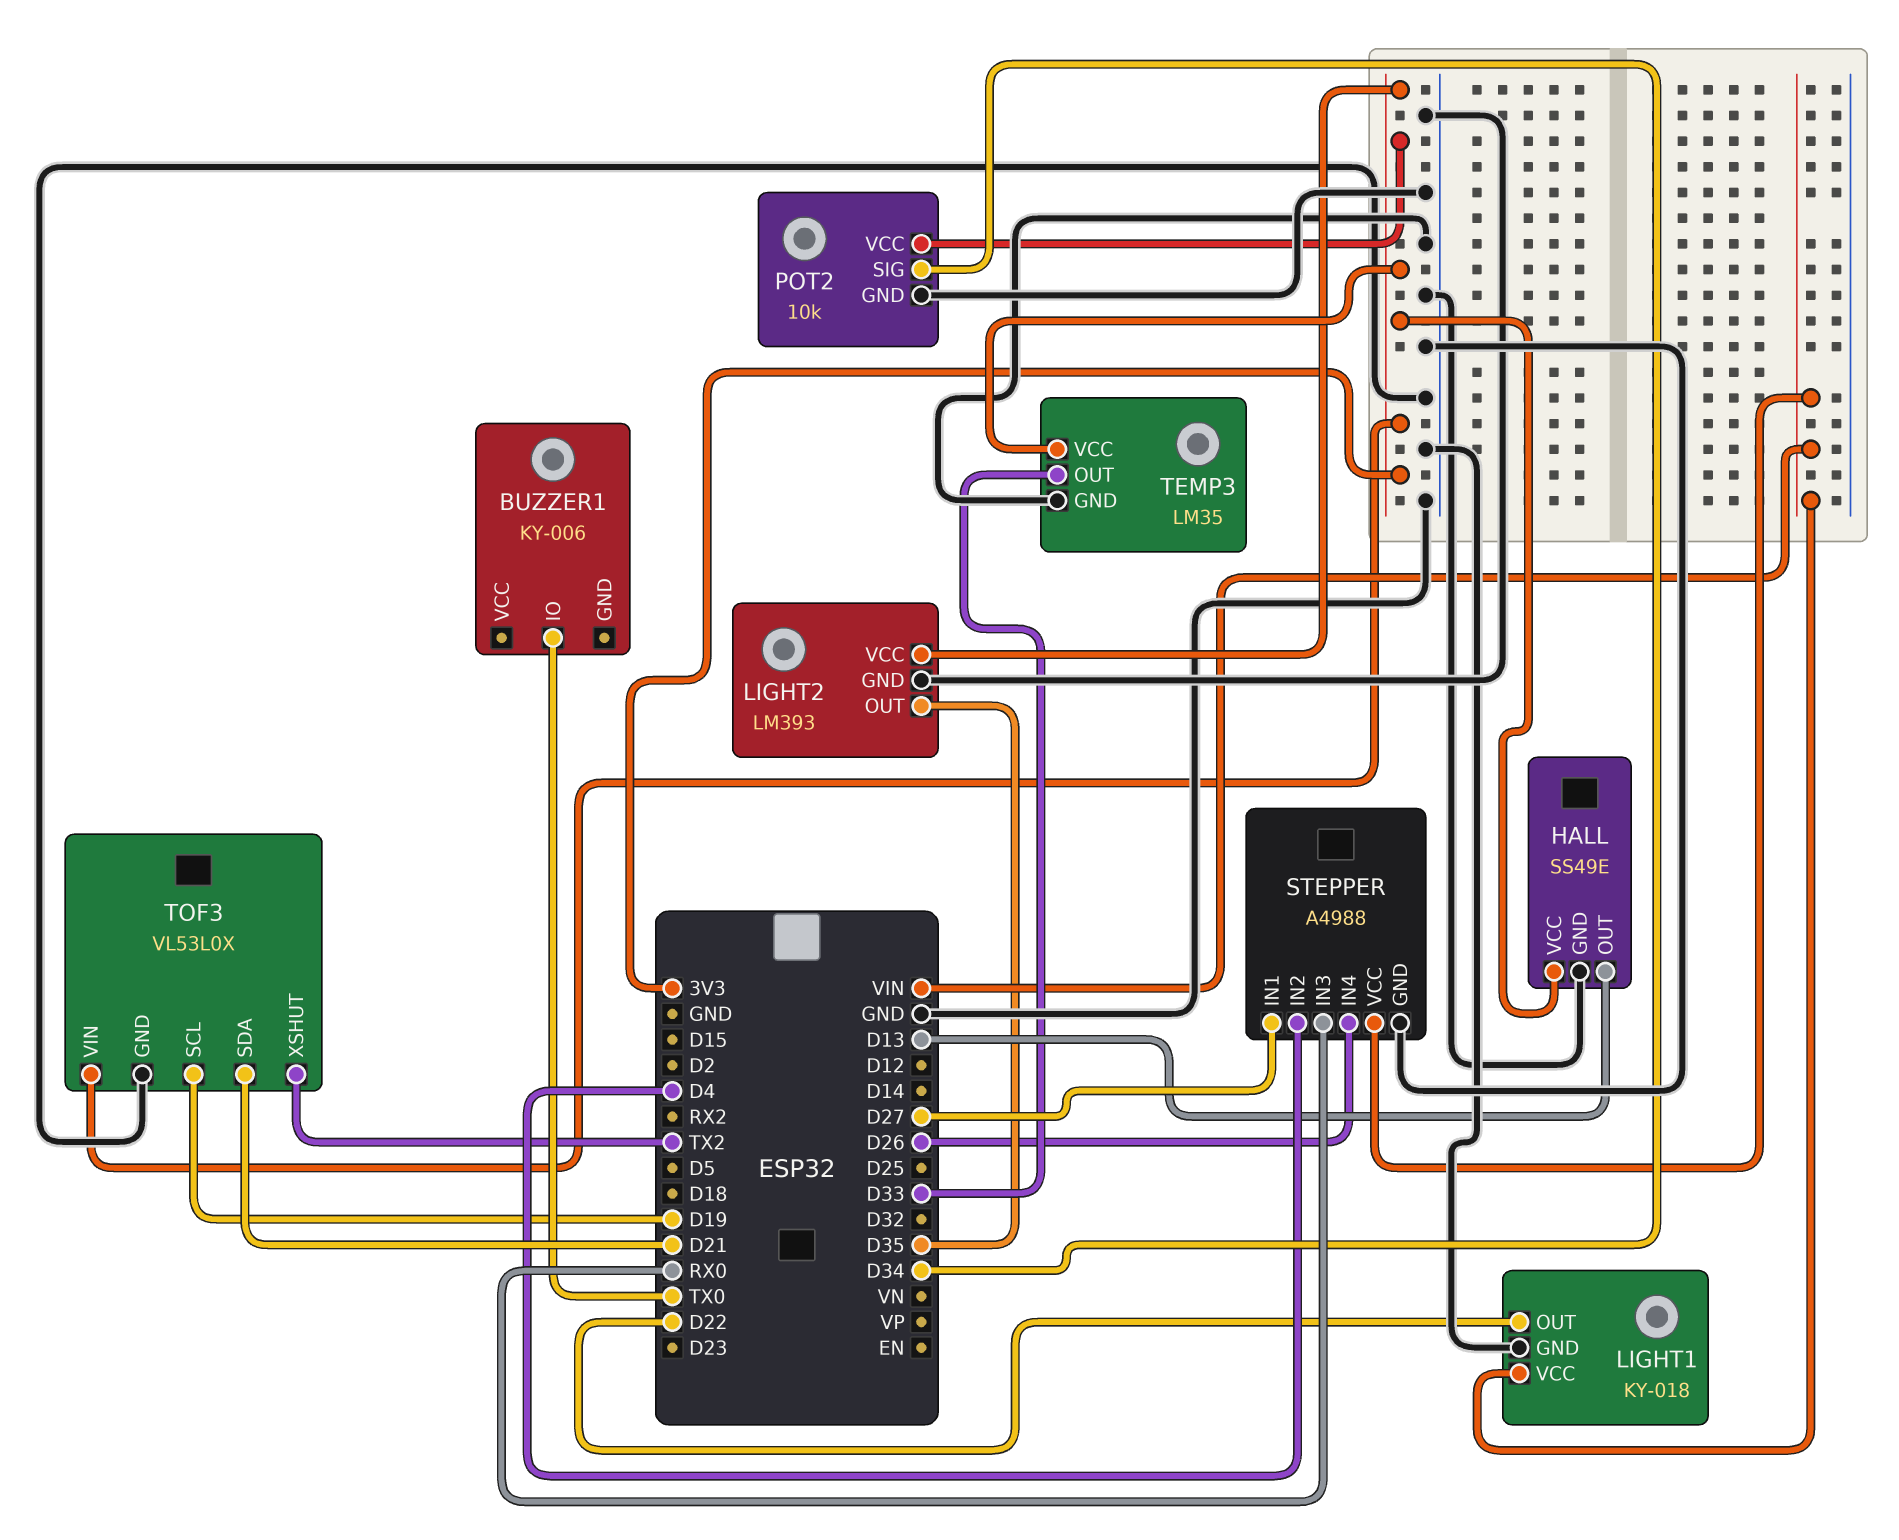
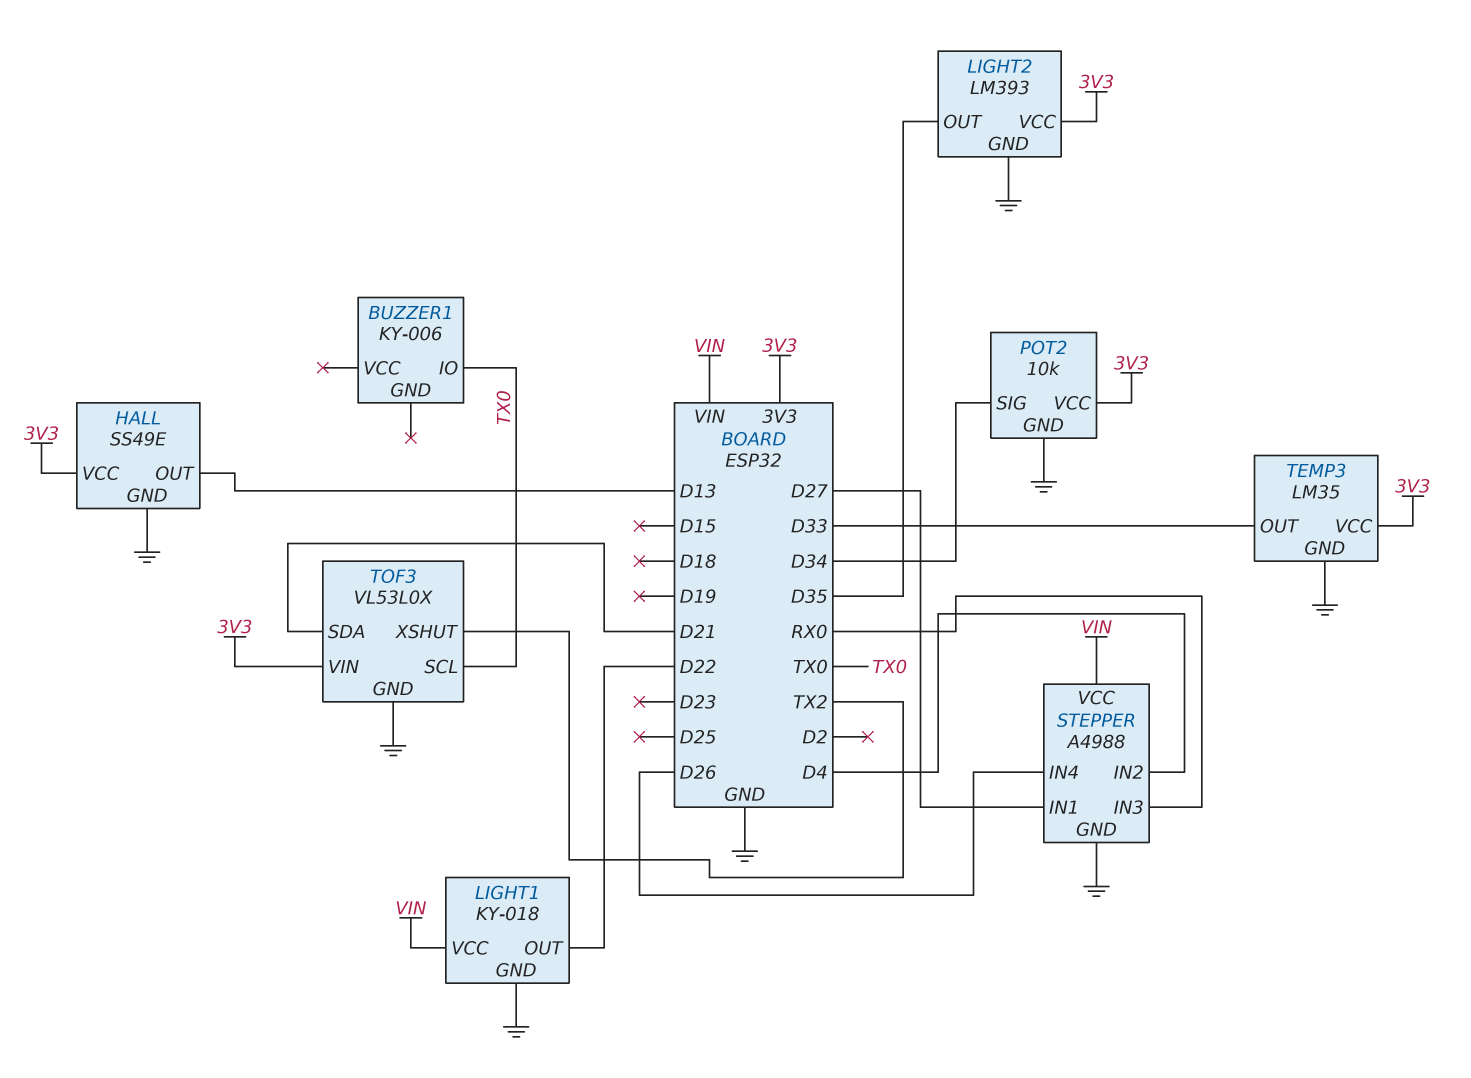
TOF3 pin SCL: D19 -> TX0

